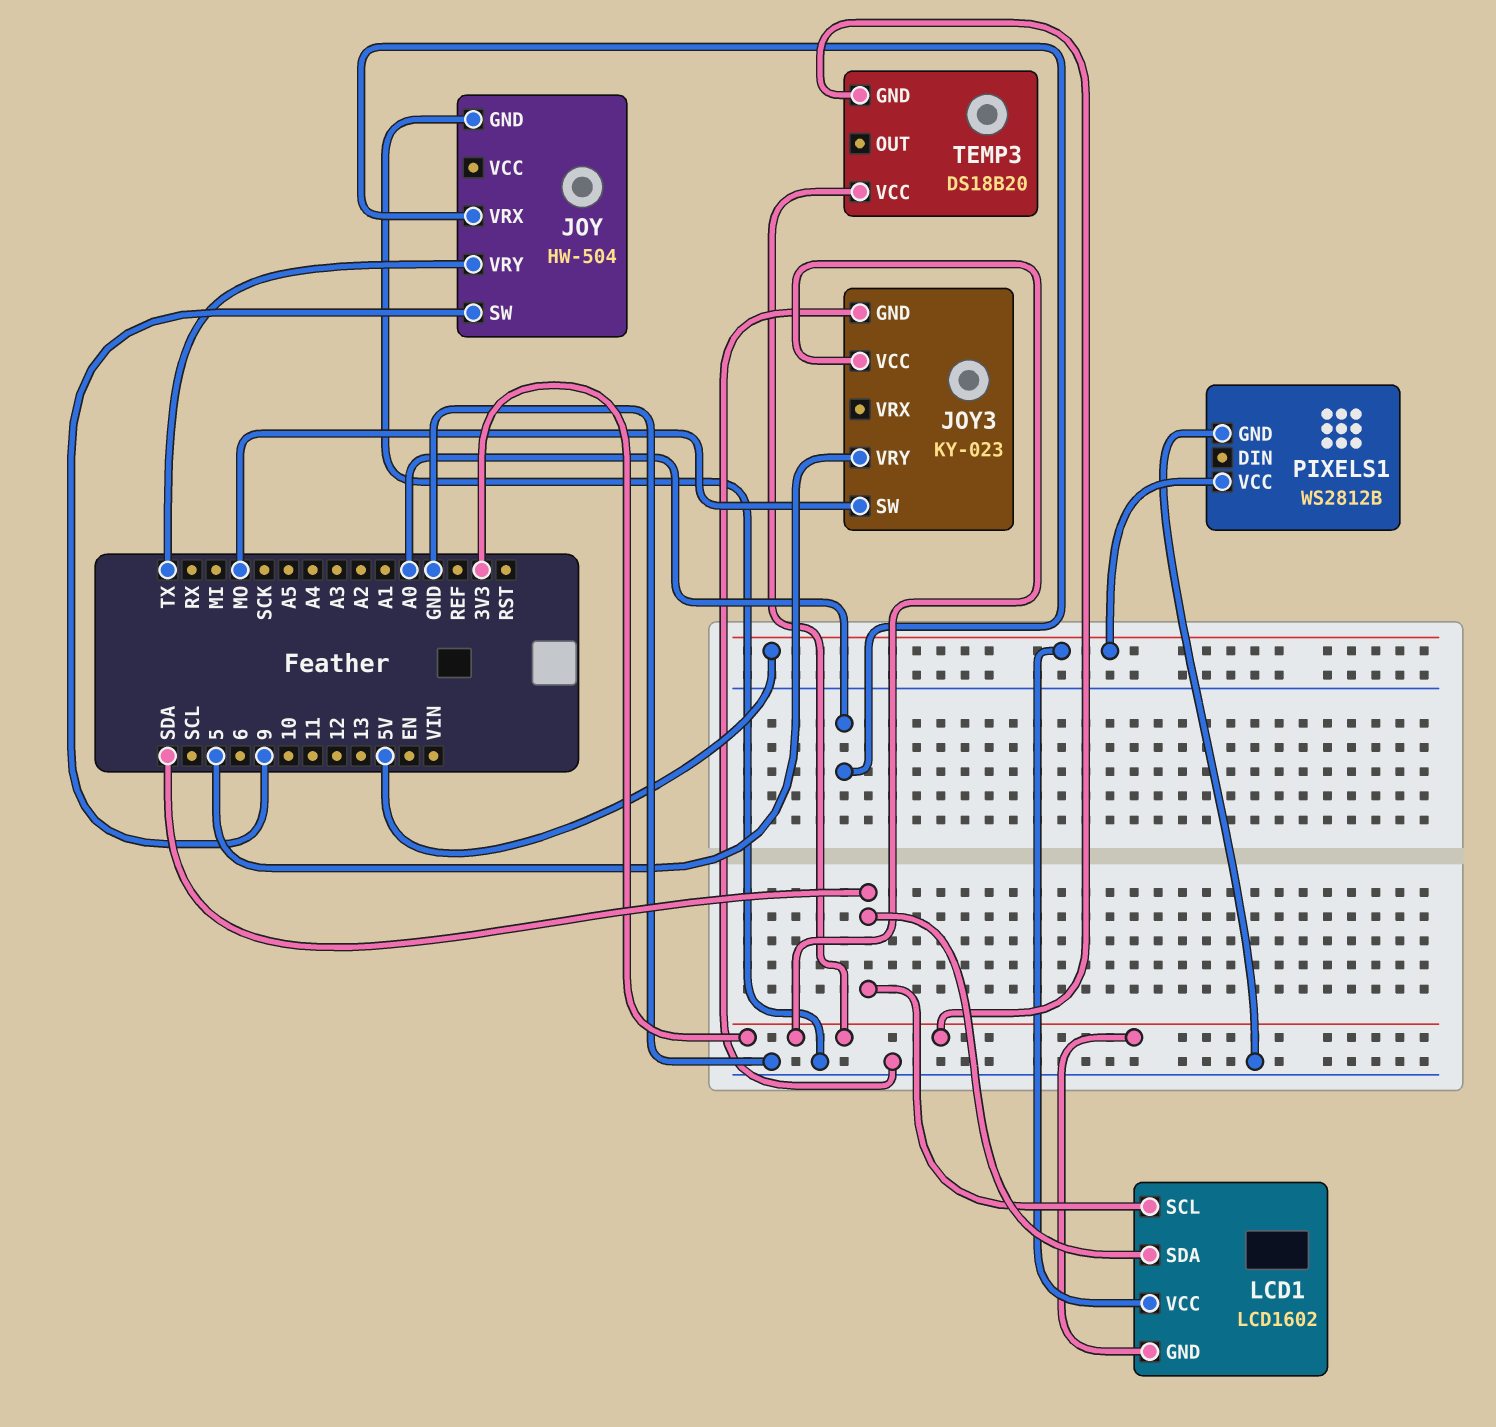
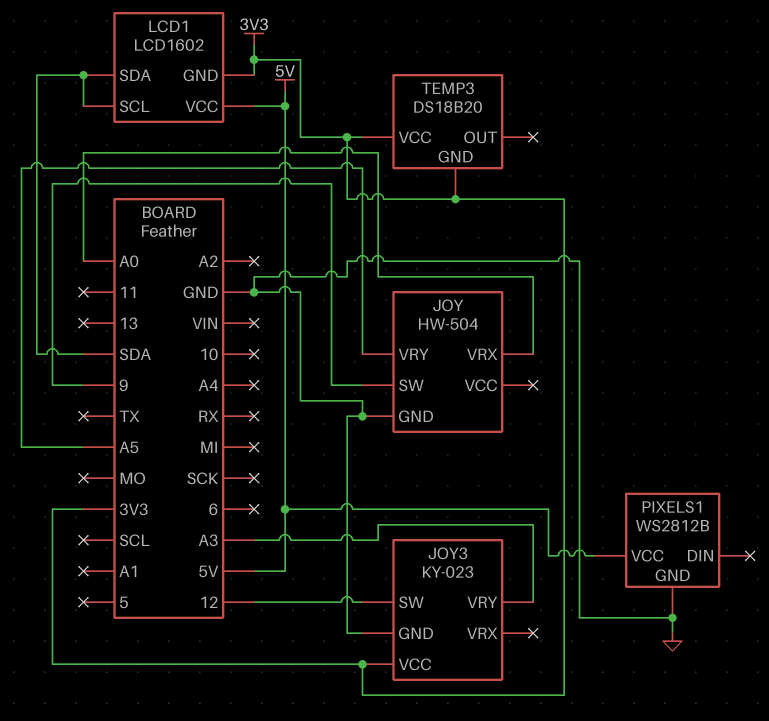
JOY pin VRY: TX -> A5
JOY3 pin SW: MO -> 12
JOY3 pin VRY: 5 -> A3

